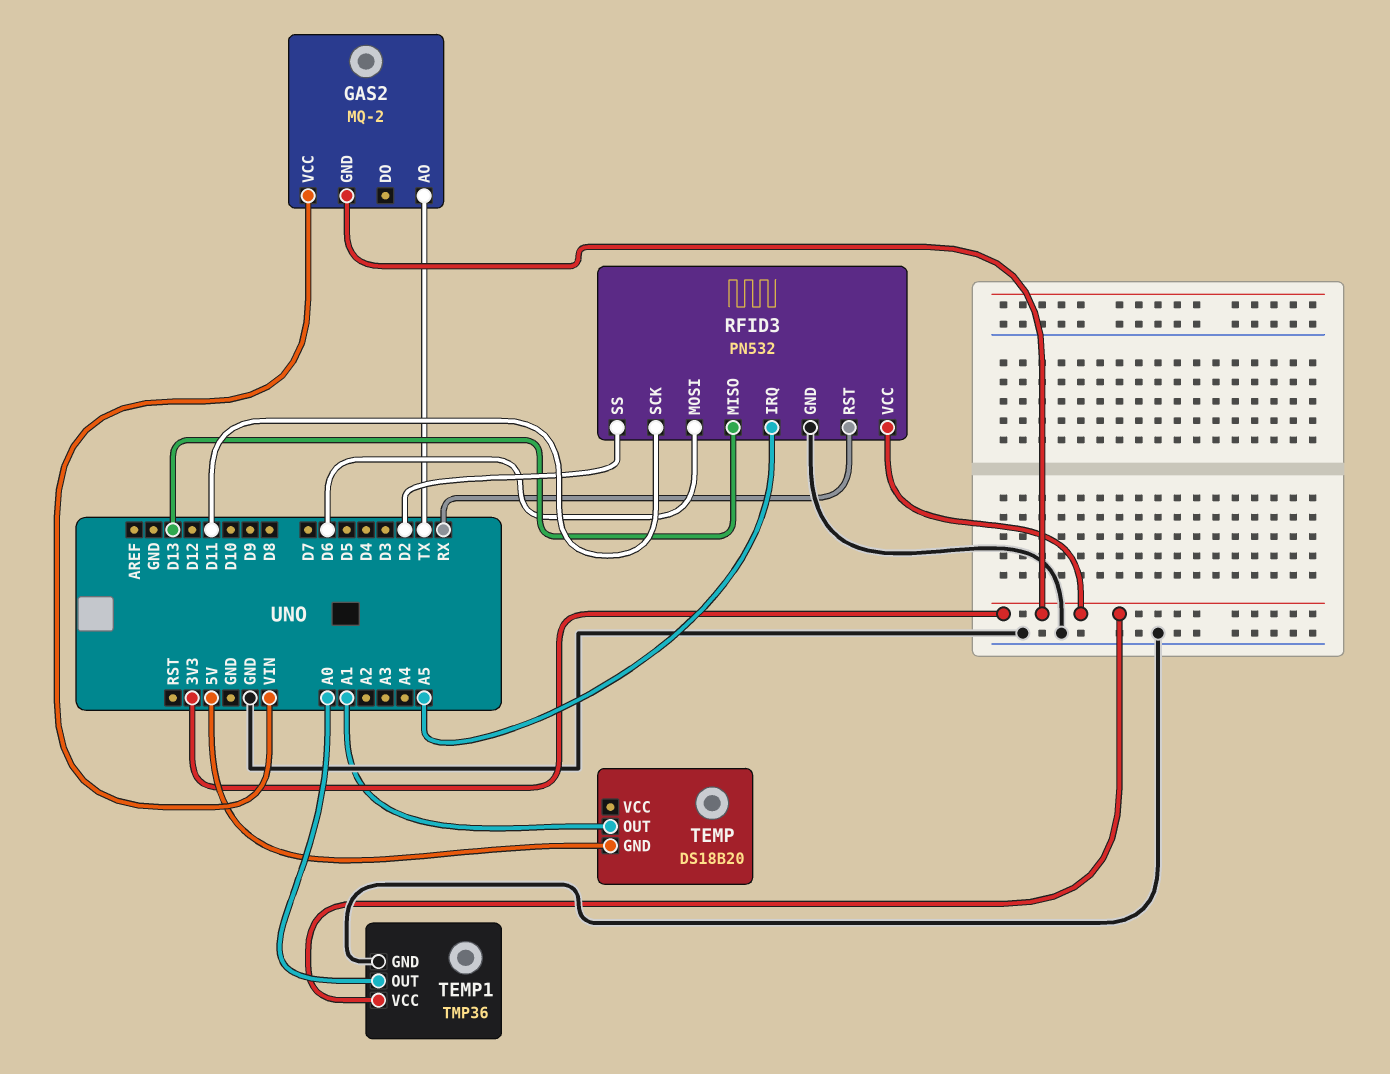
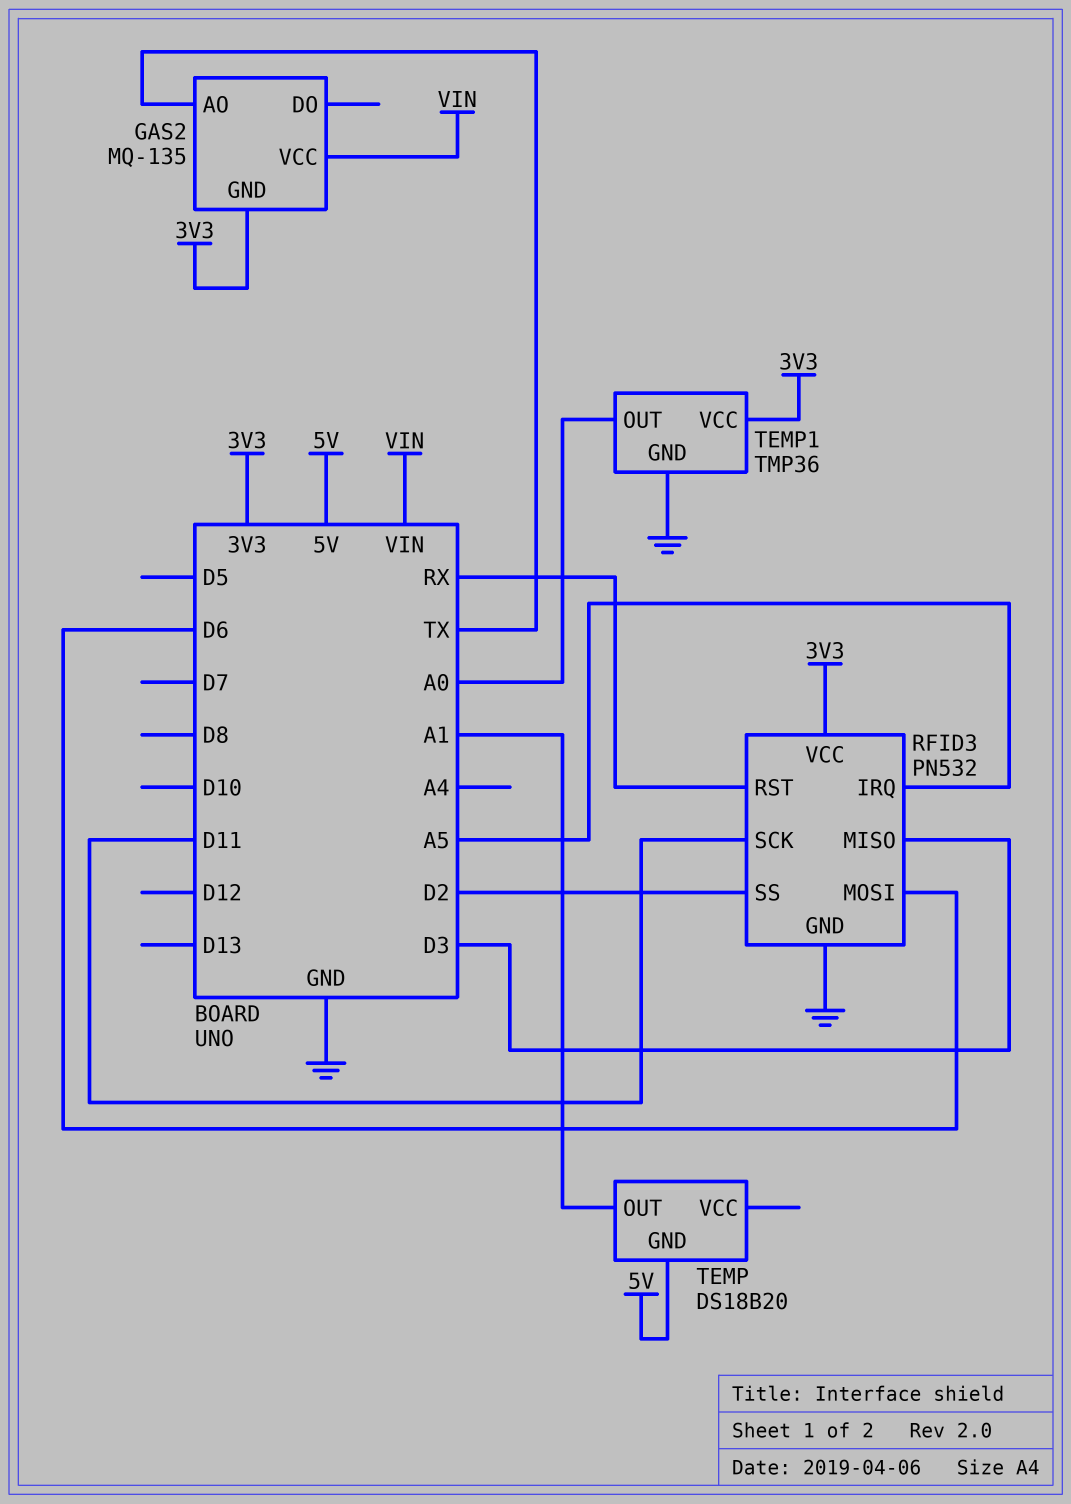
GAS2: MQ-2 -> MQ-135
RFID3 pin MISO: D13 -> D3

